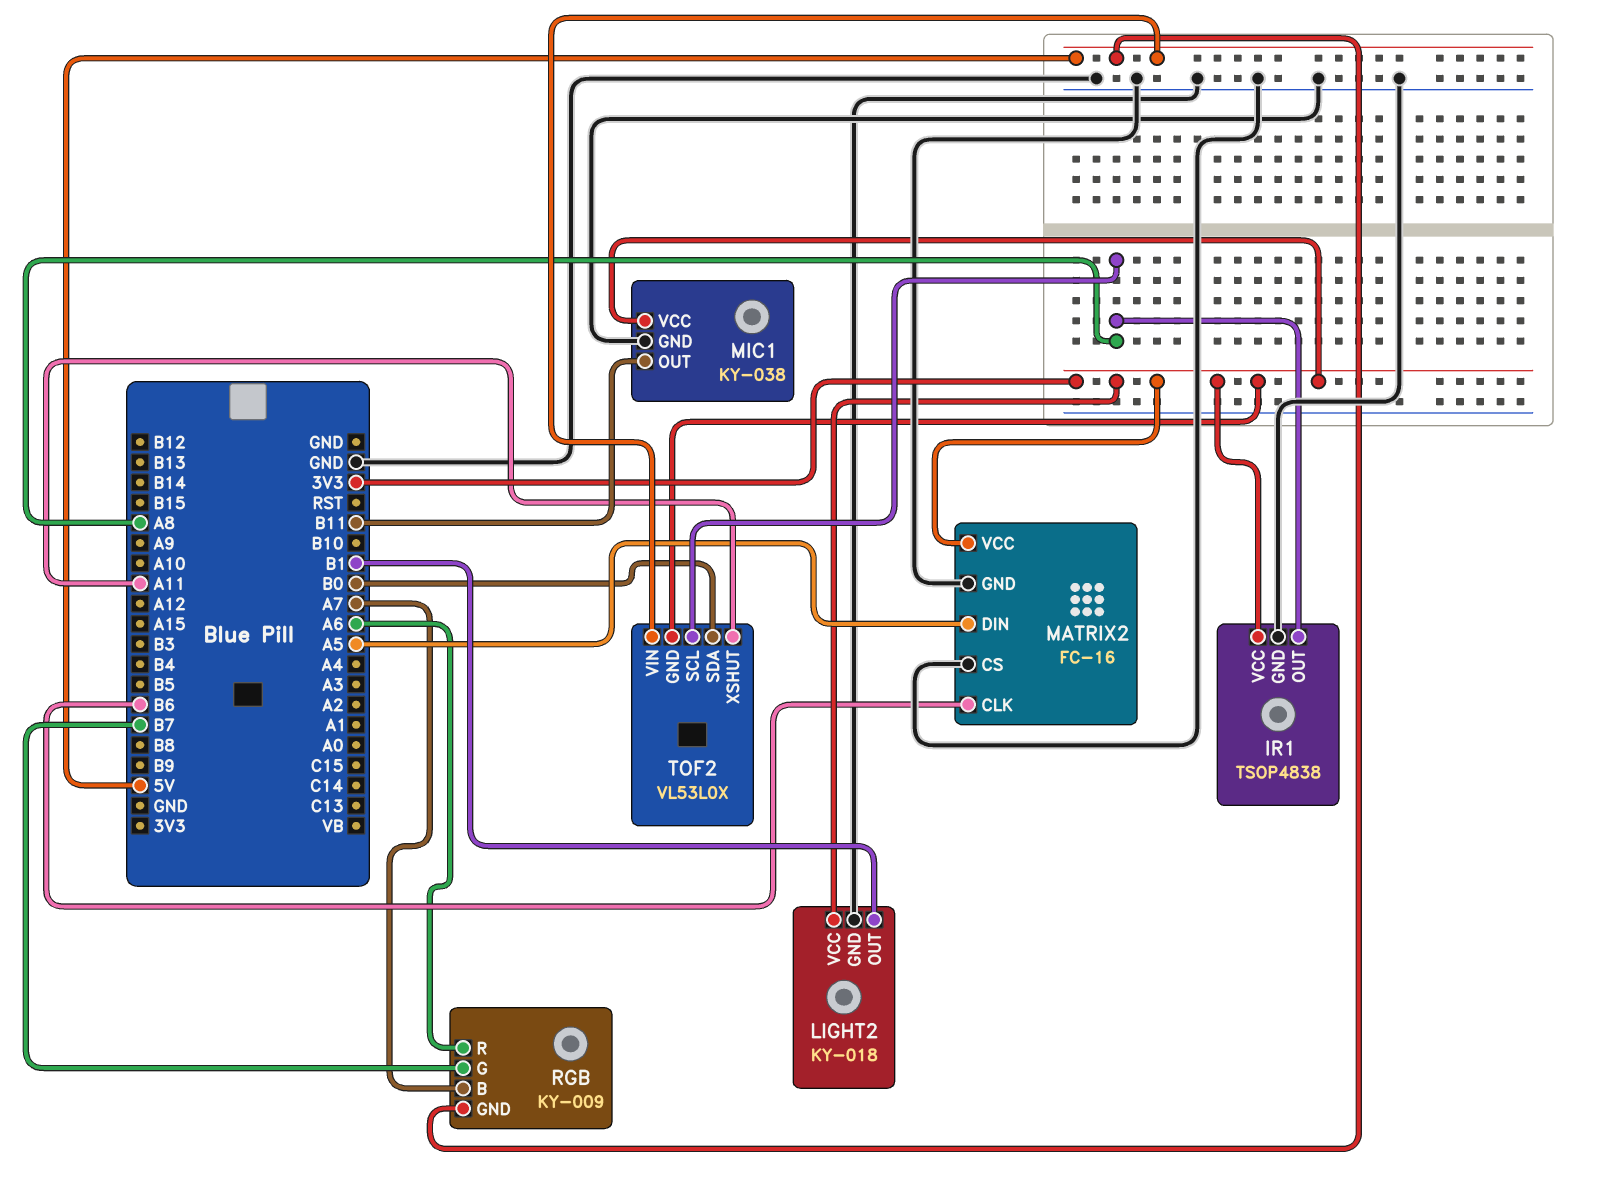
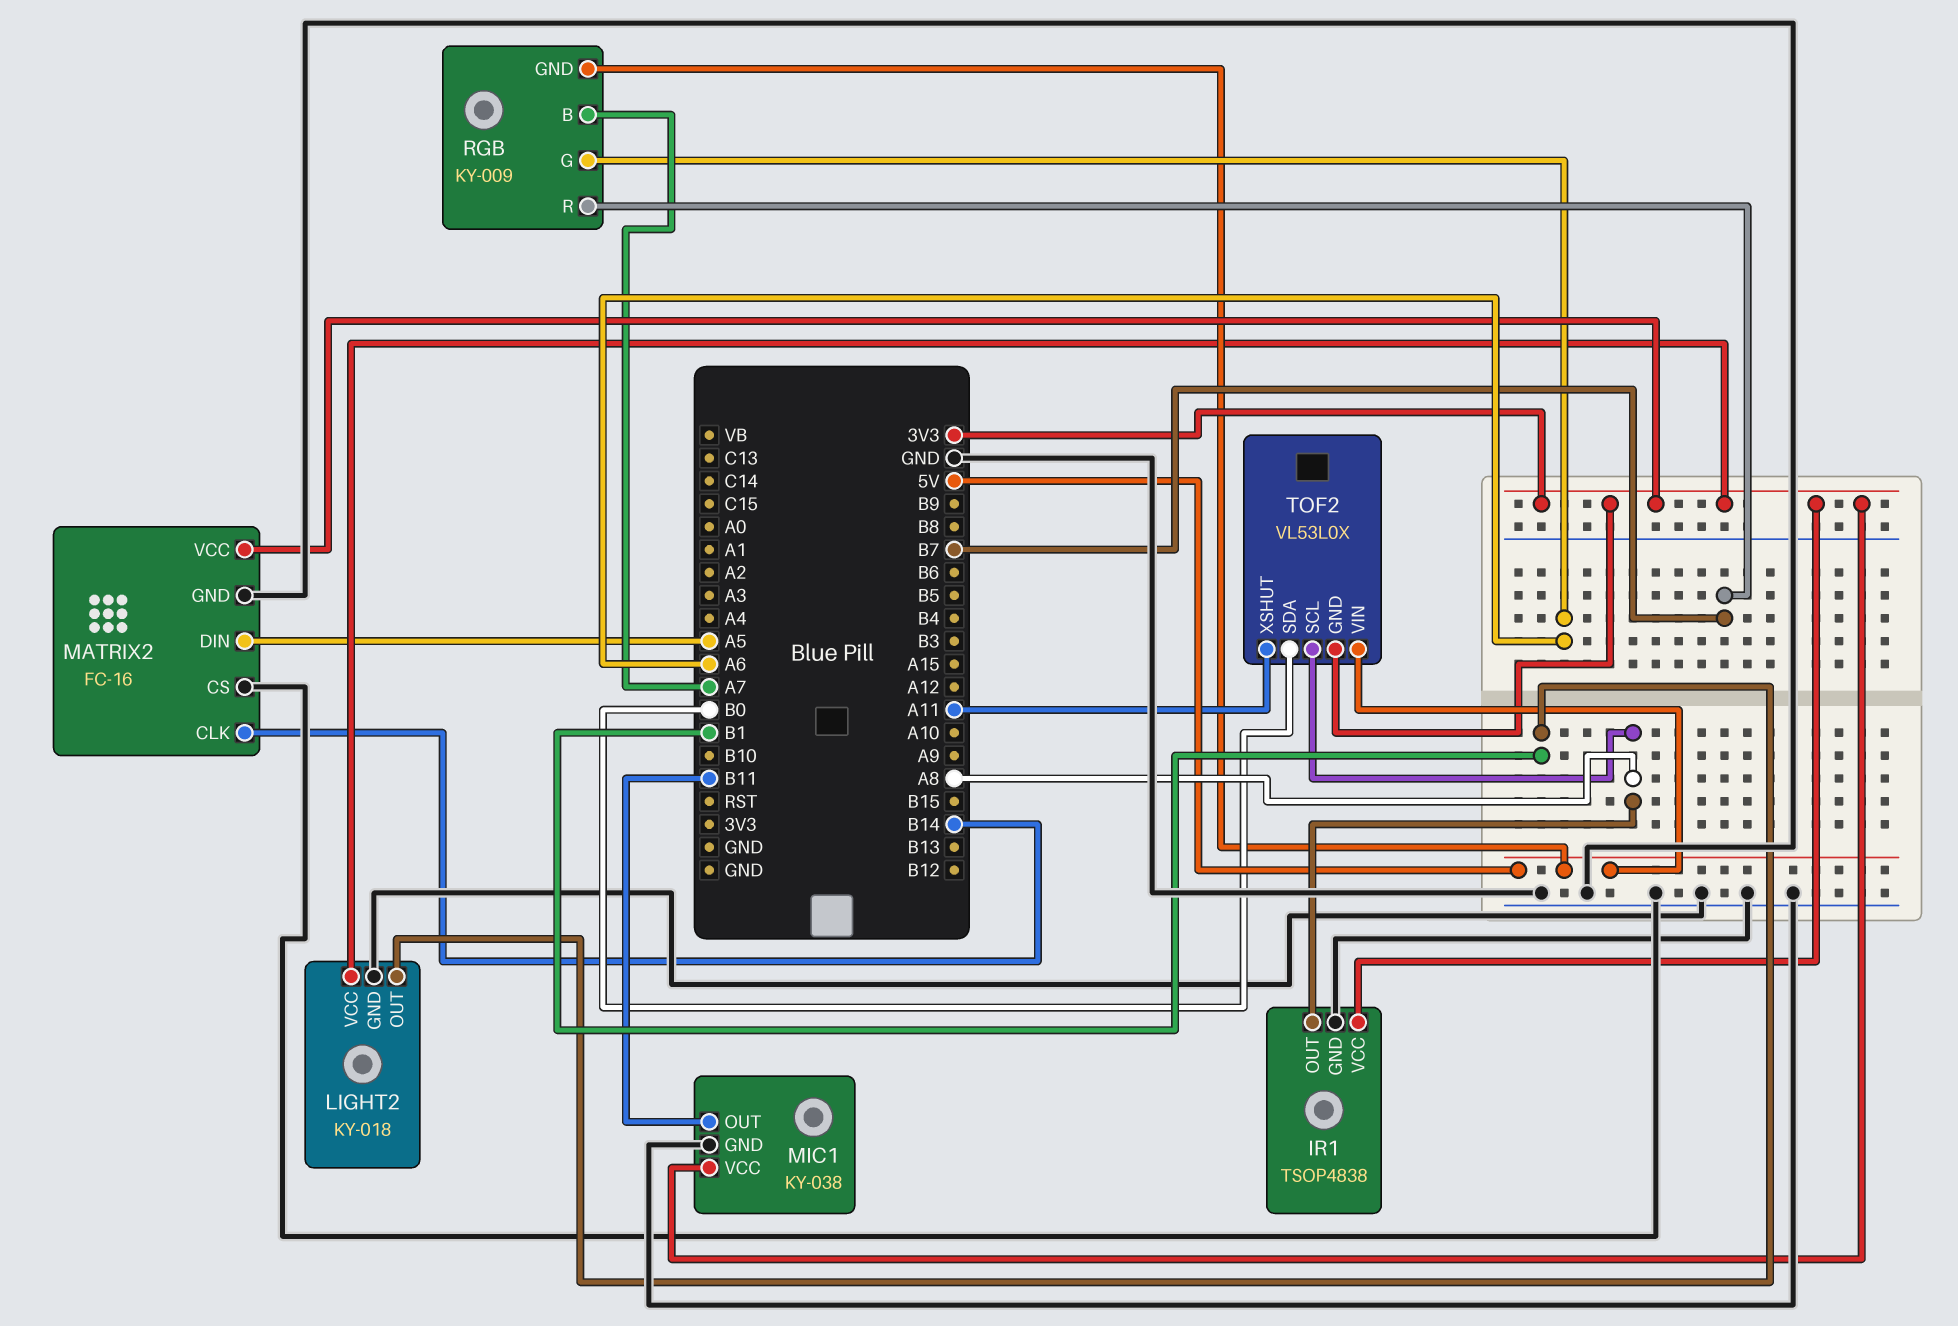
MATRIX2 pin CLK: B6 -> B14
RGB pin G: B7 -> A6
RGB pin R: A6 -> B7

